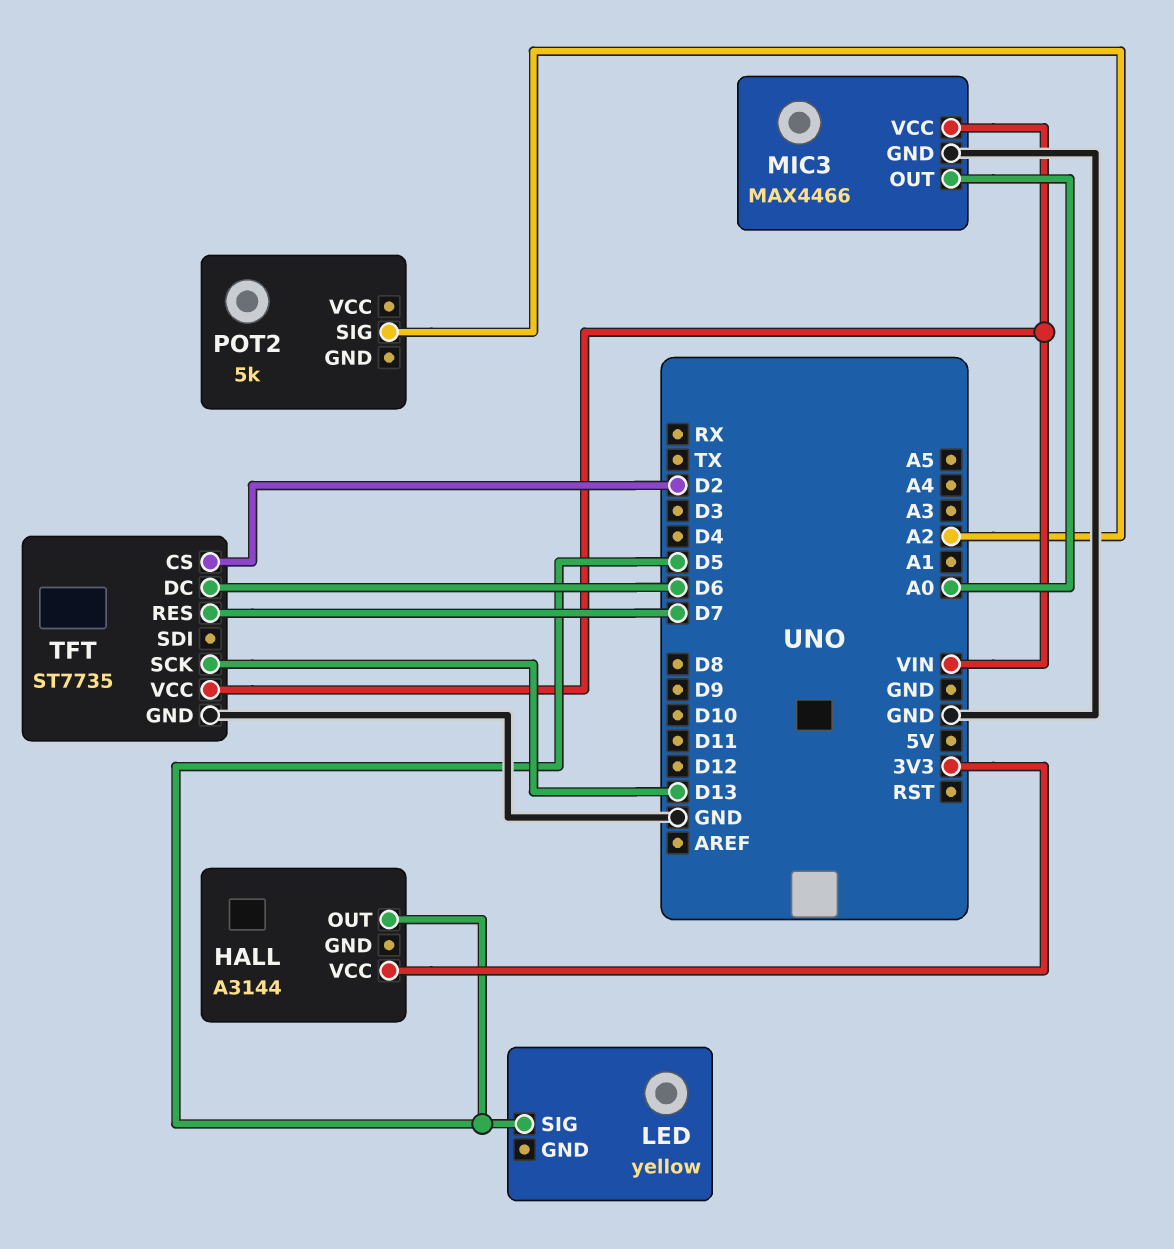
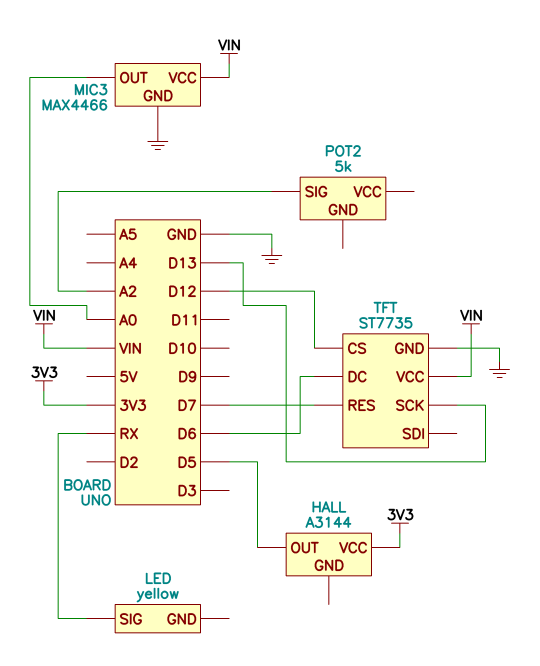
LED pin SIG: D5 -> RX
TFT pin CS: D2 -> D12

